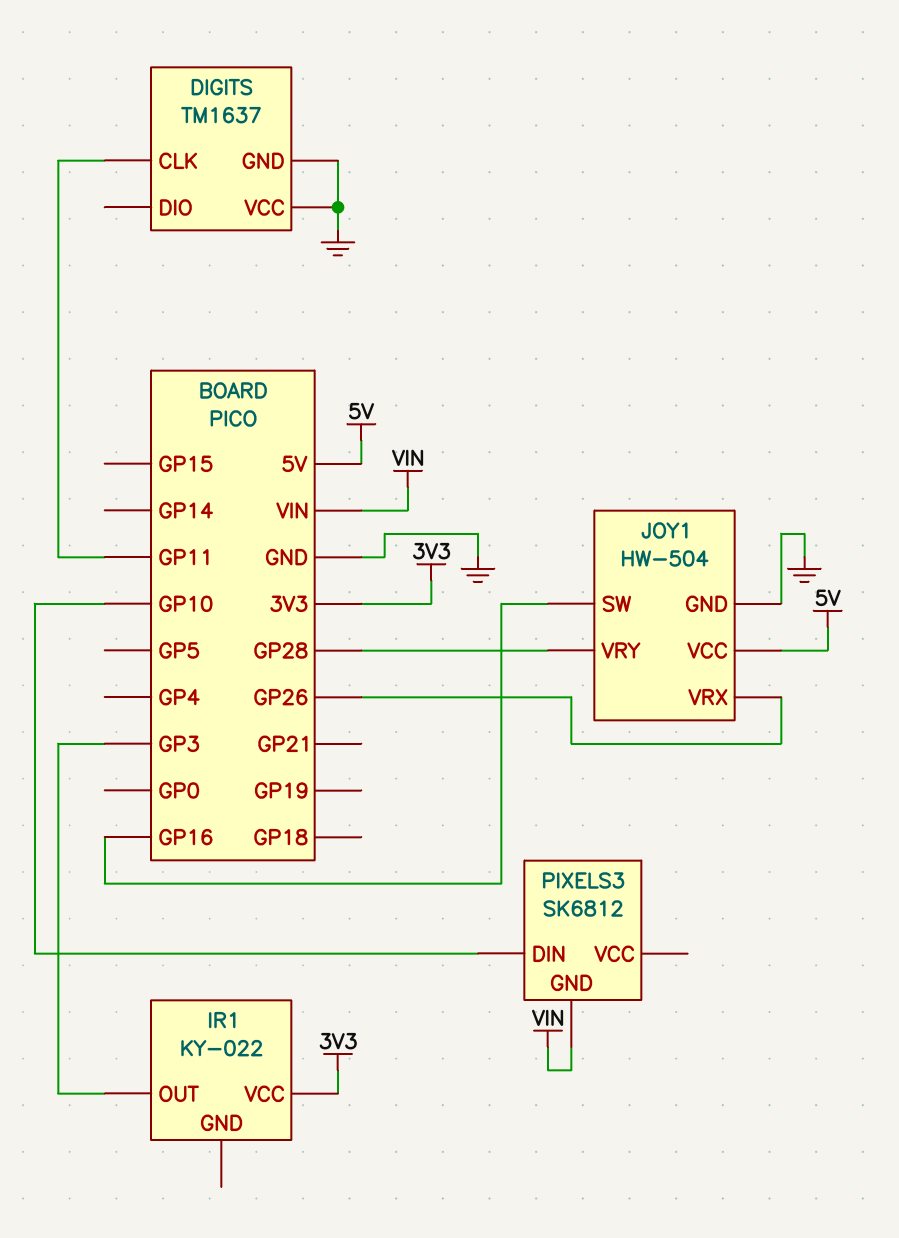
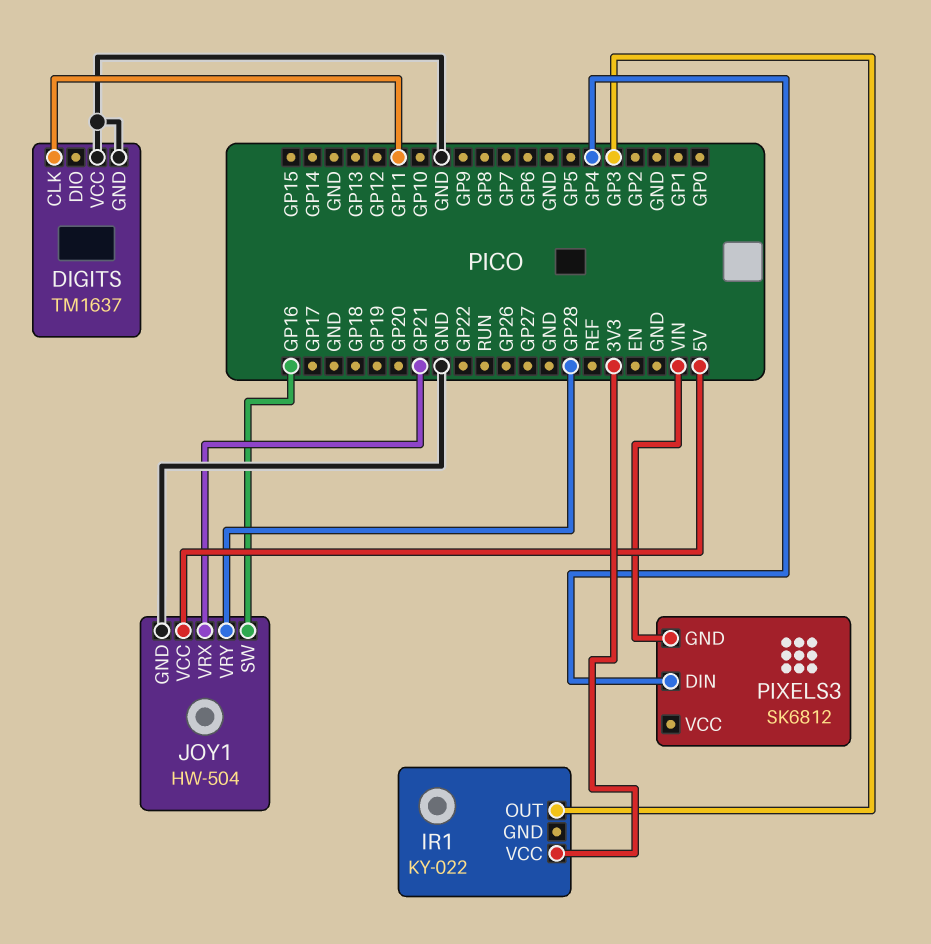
JOY1 pin VRX: GP26 -> GP21
PIXELS3 pin DIN: GP10 -> GP4

